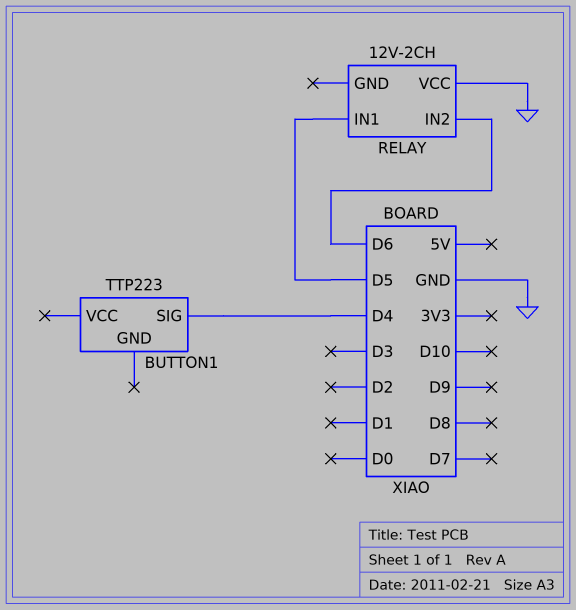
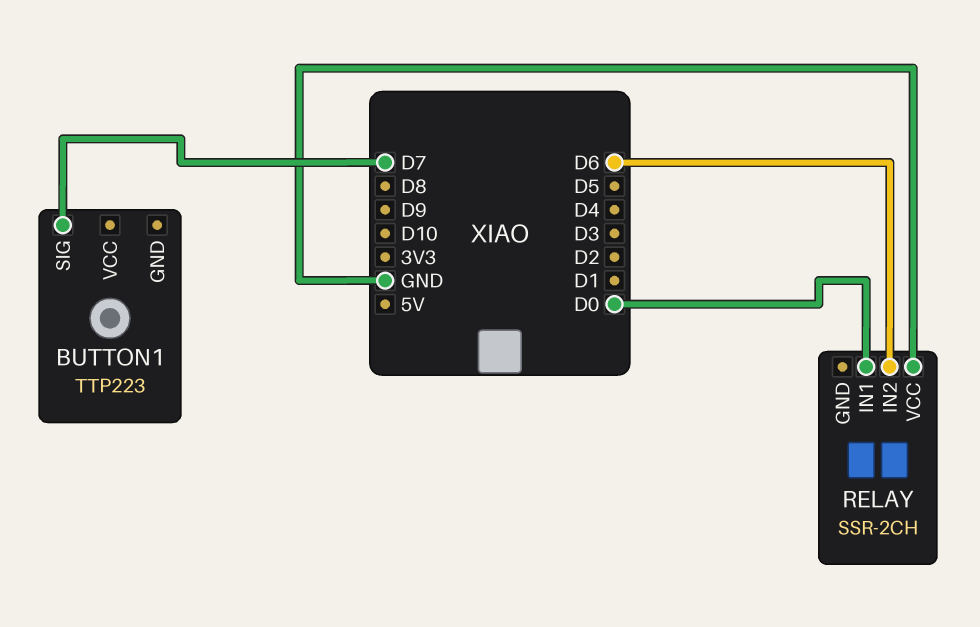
BUTTON1 pin SIG: D4 -> D7
RELAY: 12V-2CH -> SSR-2CH
RELAY pin IN1: D5 -> D0

